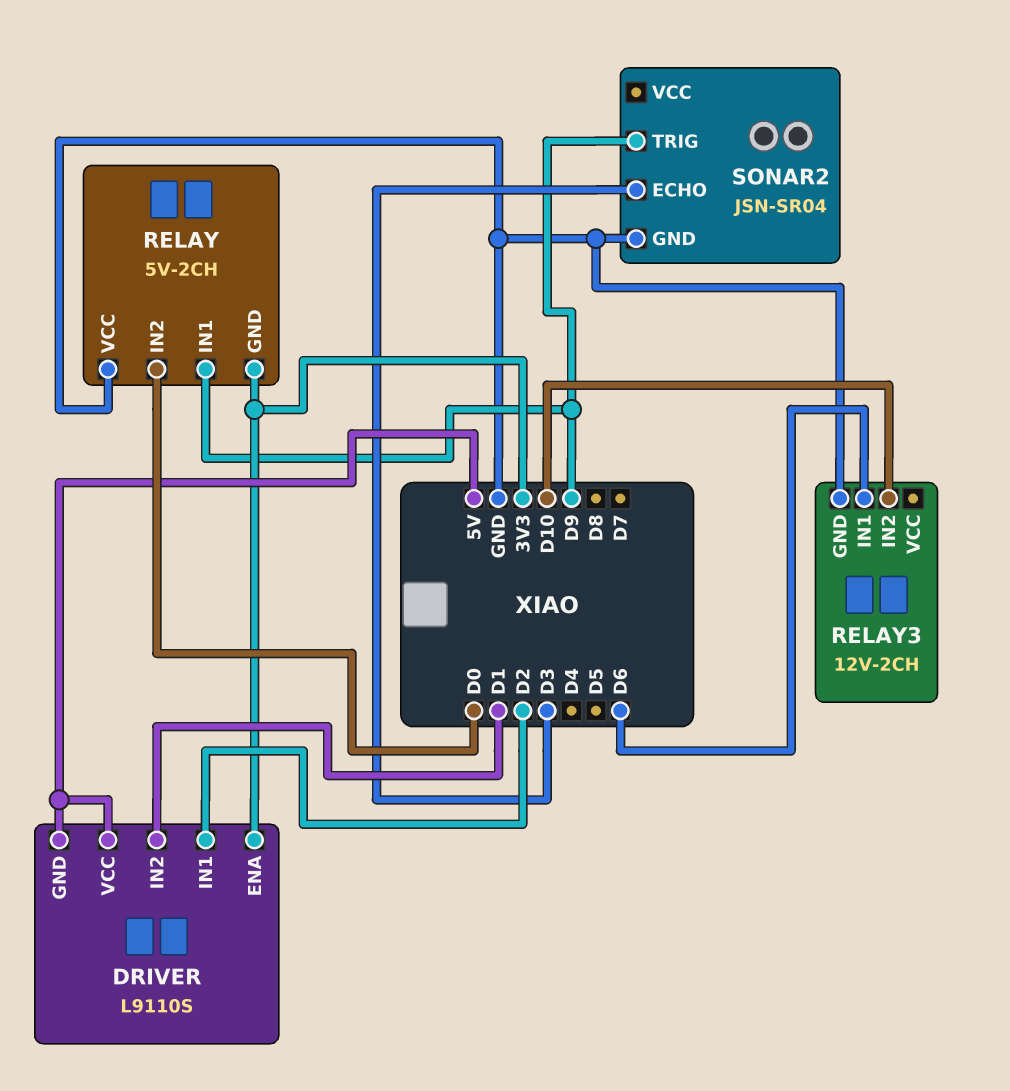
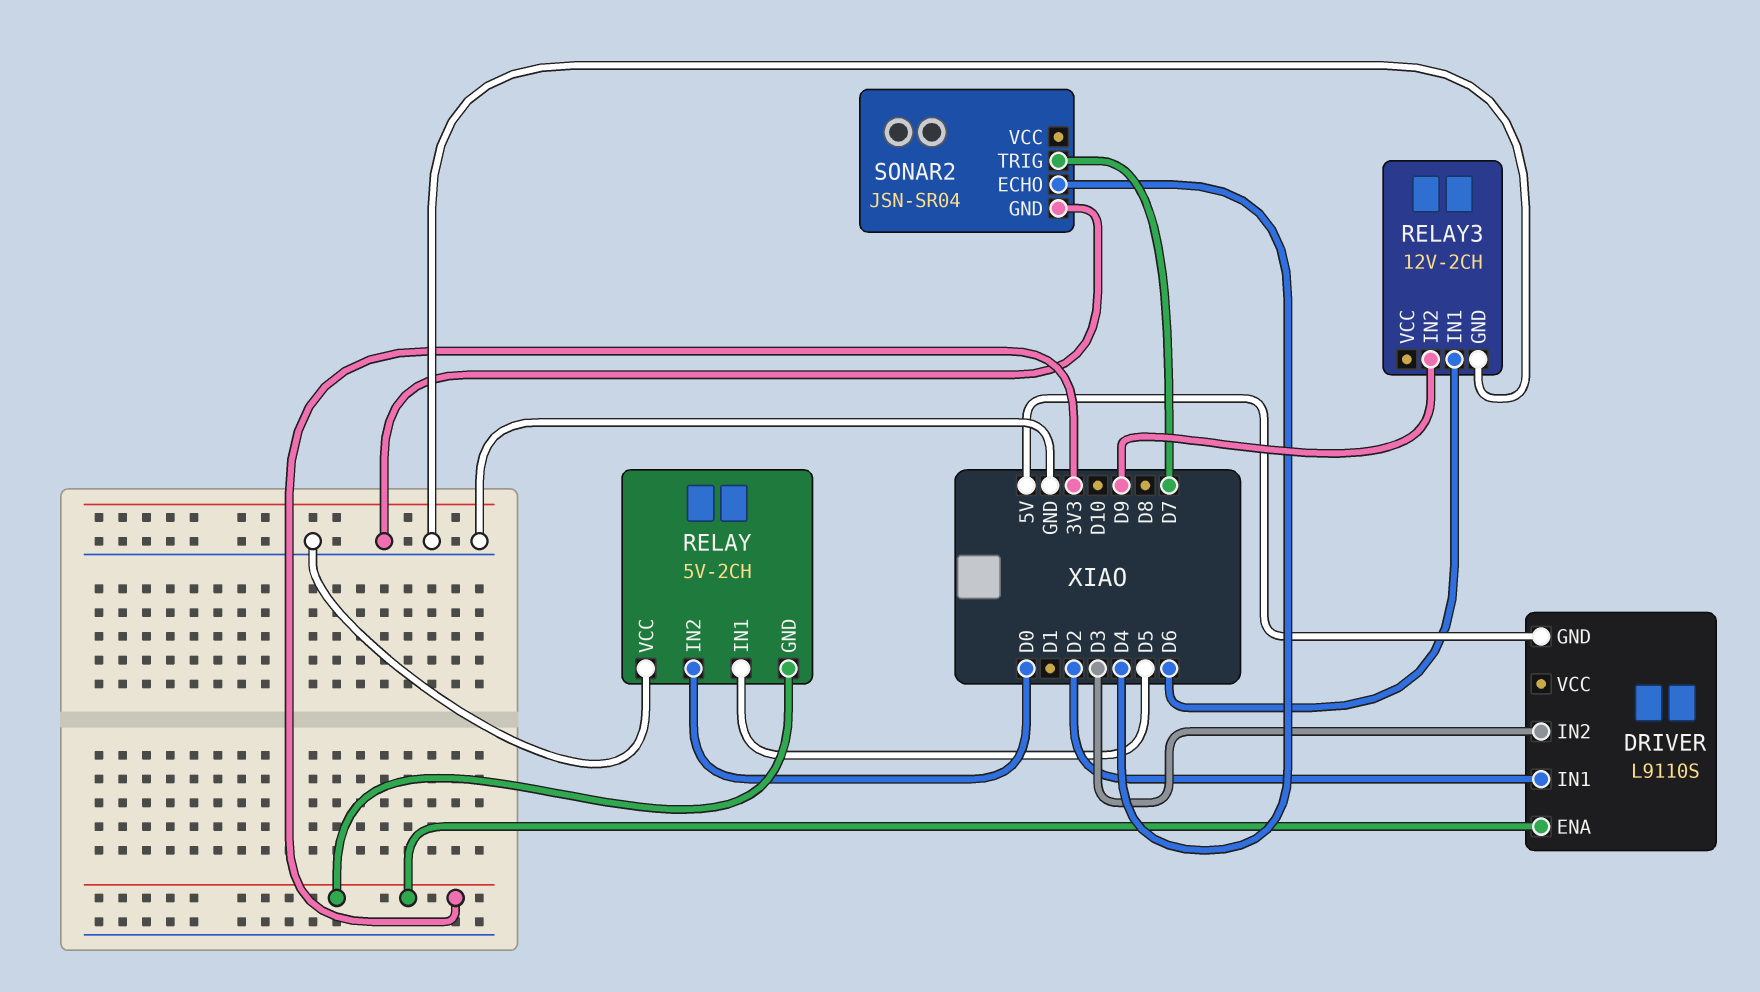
DRIVER pin IN2: D1 -> D3
DRIVER pin VCC: 5V -> none
RELAY pin IN1: D9 -> D5
RELAY3 pin IN2: D10 -> D9
SONAR2 pin ECHO: D3 -> D4
SONAR2 pin TRIG: D9 -> D7

